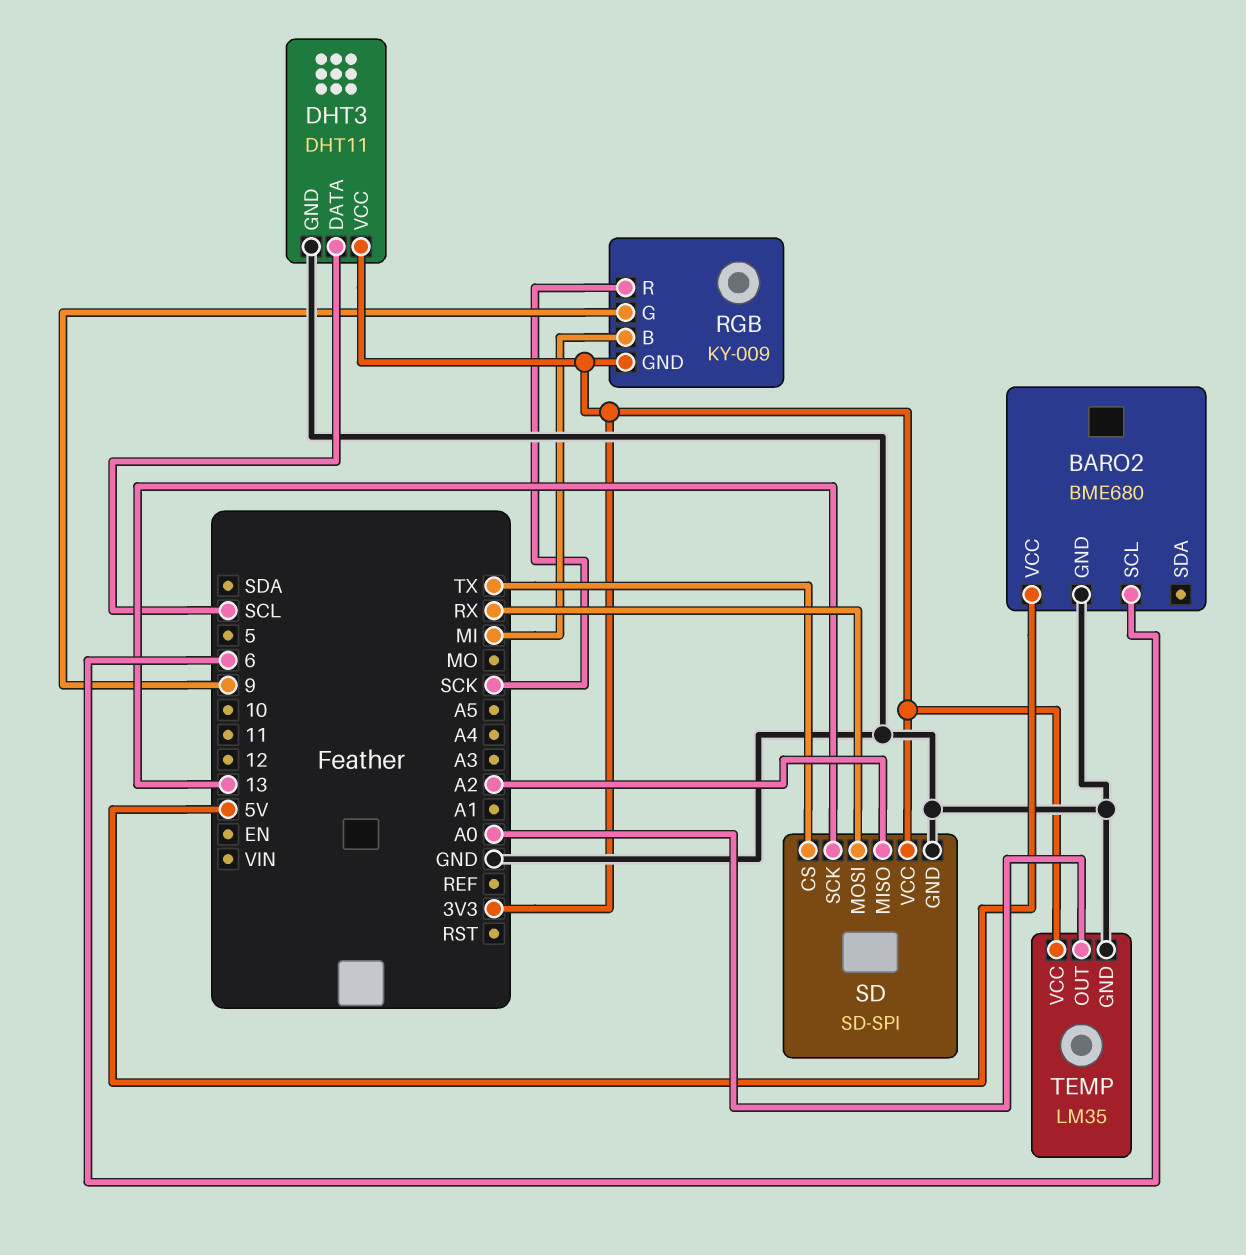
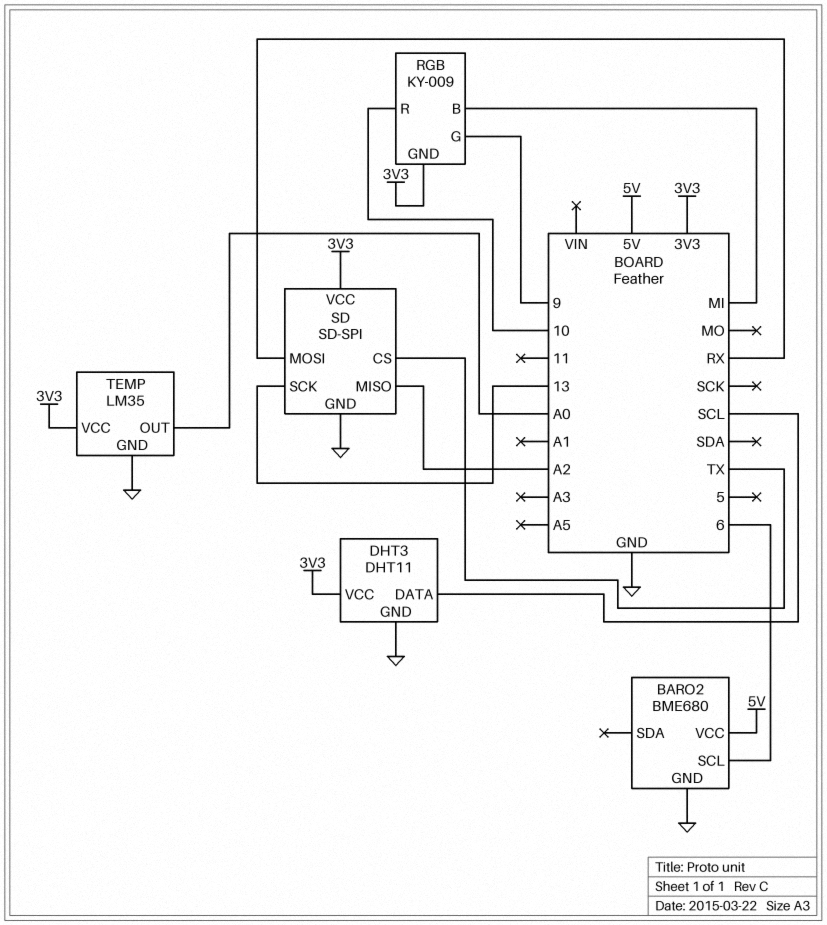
RGB pin R: SCK -> 10

